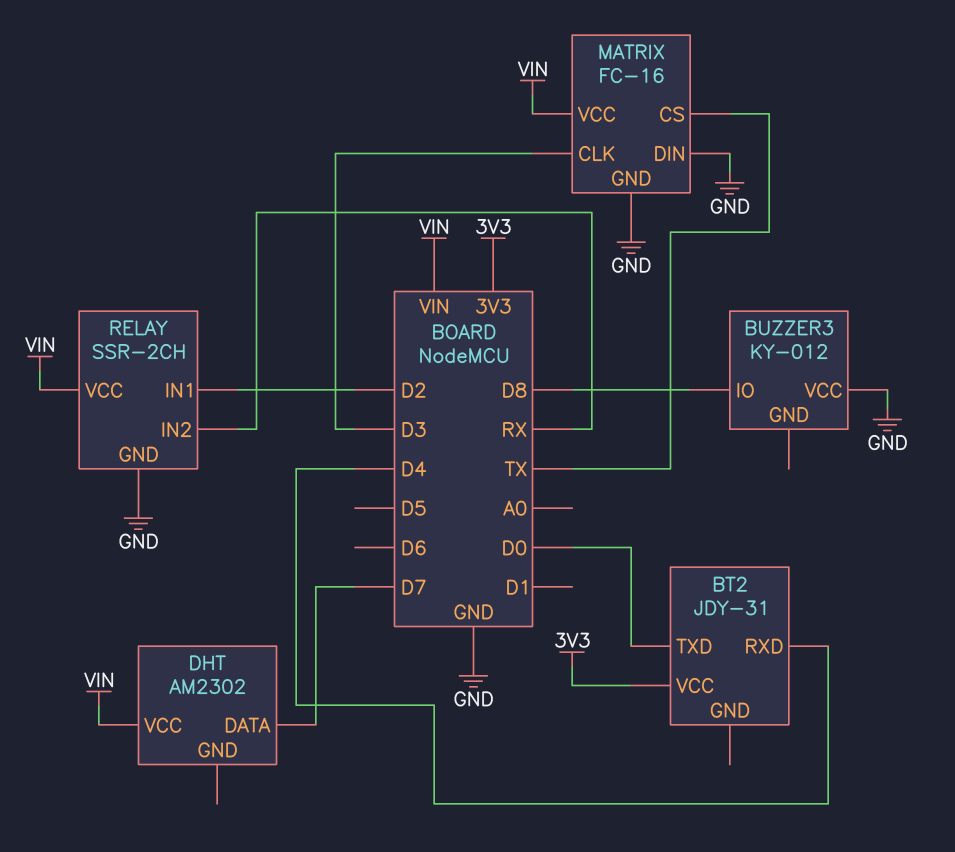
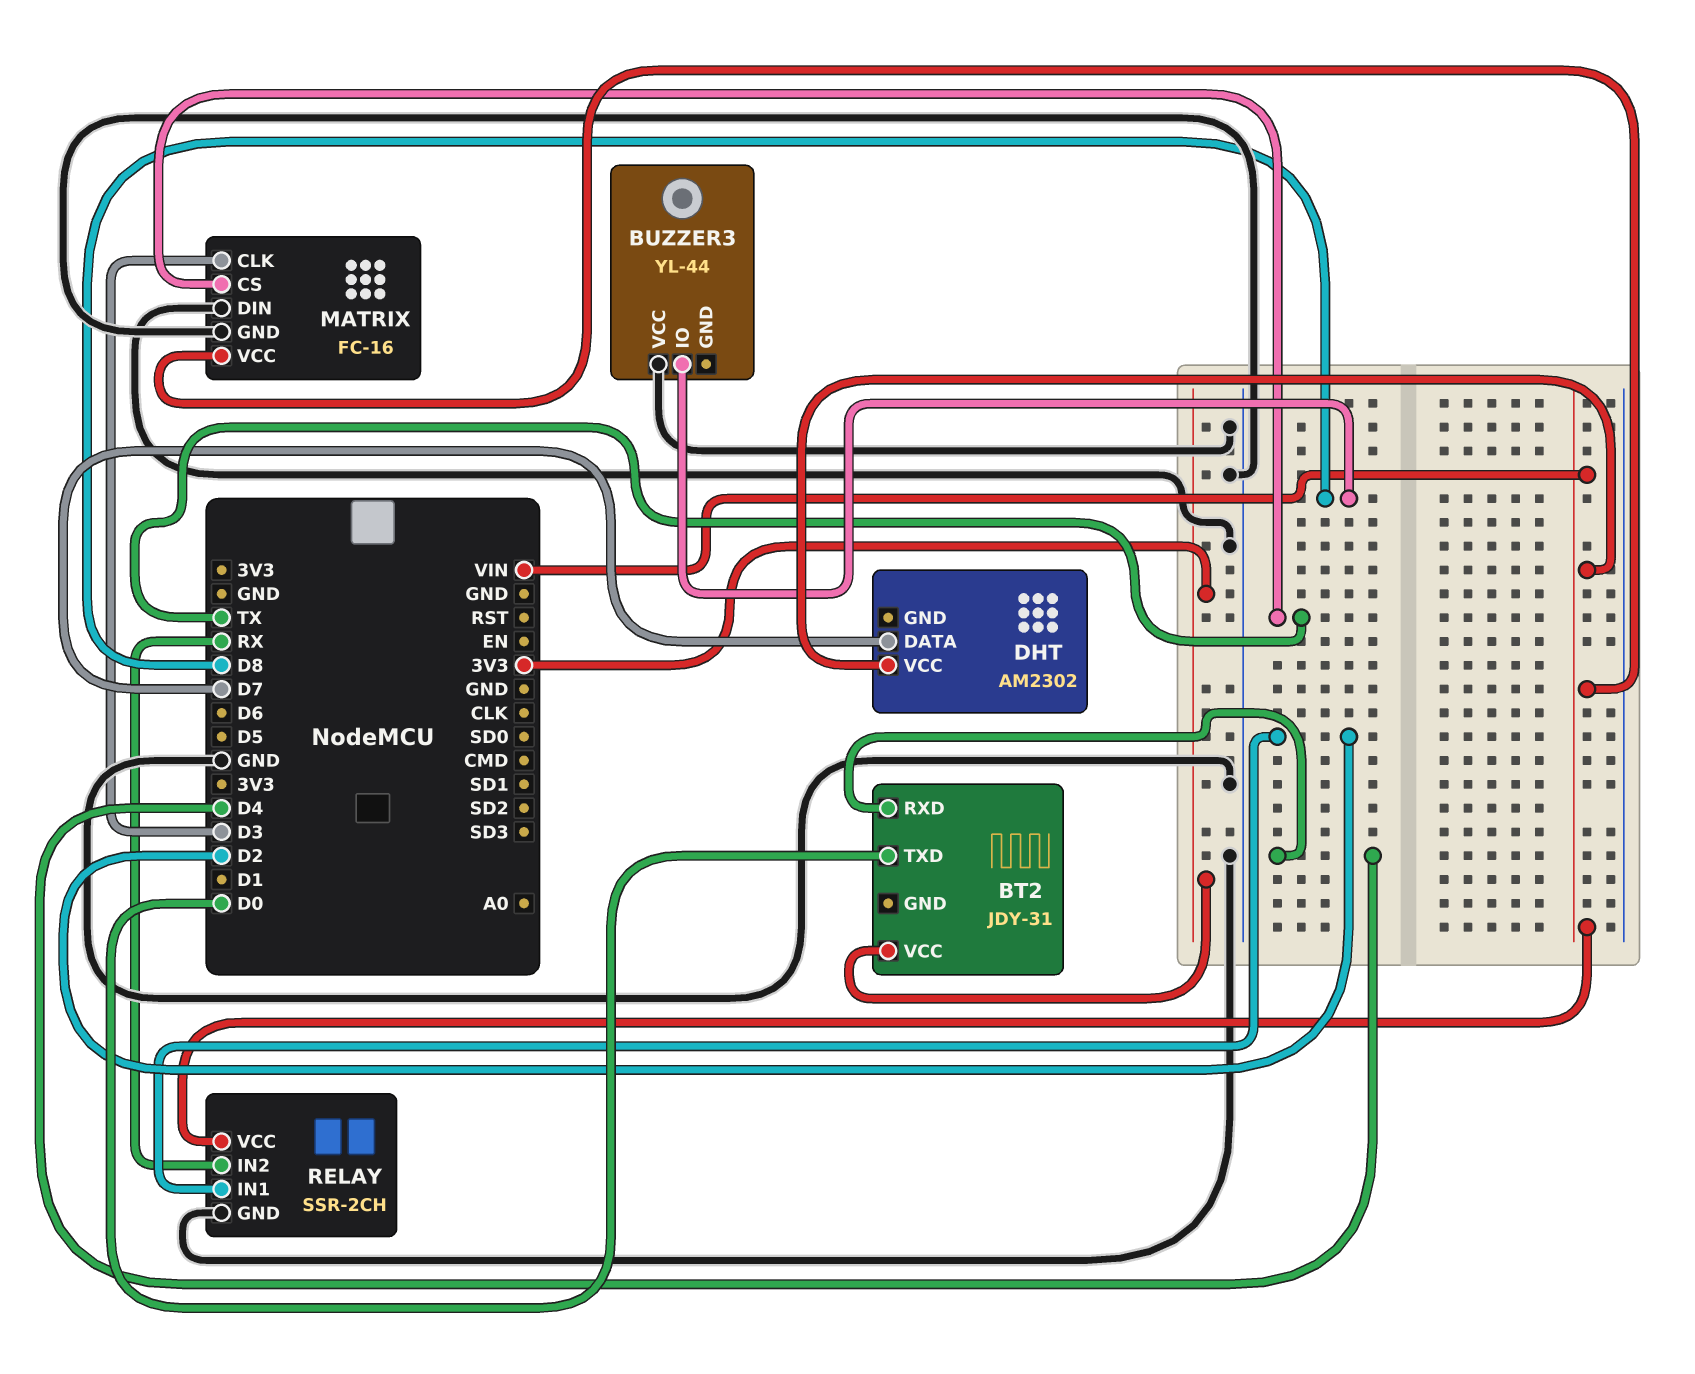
BUZZER3: KY-012 -> YL-44

